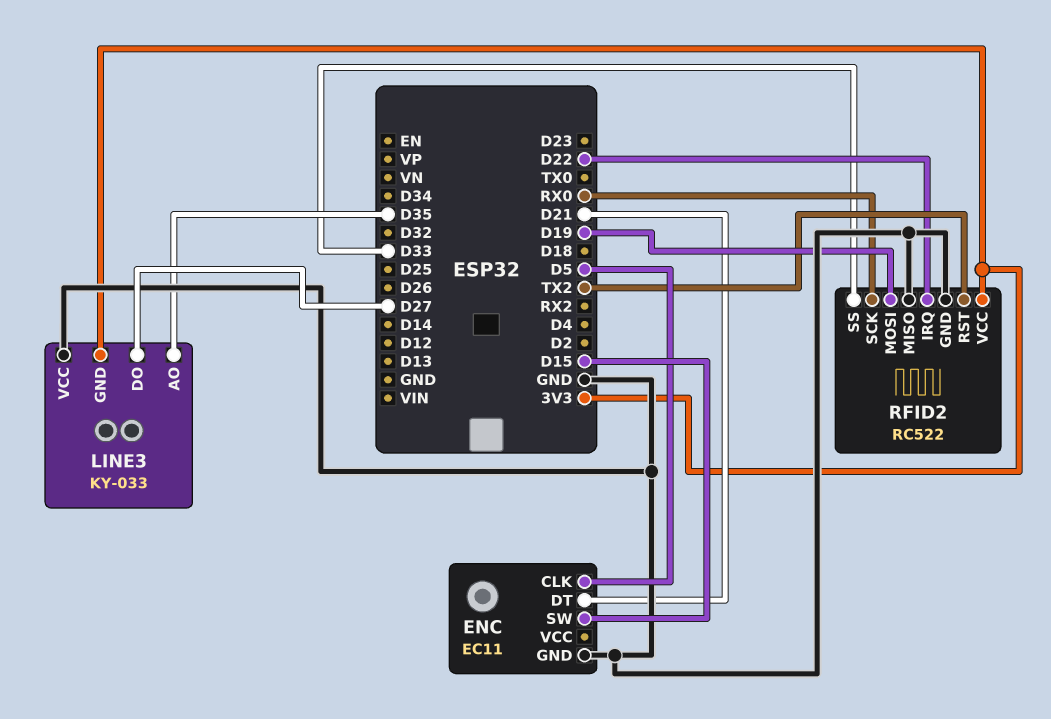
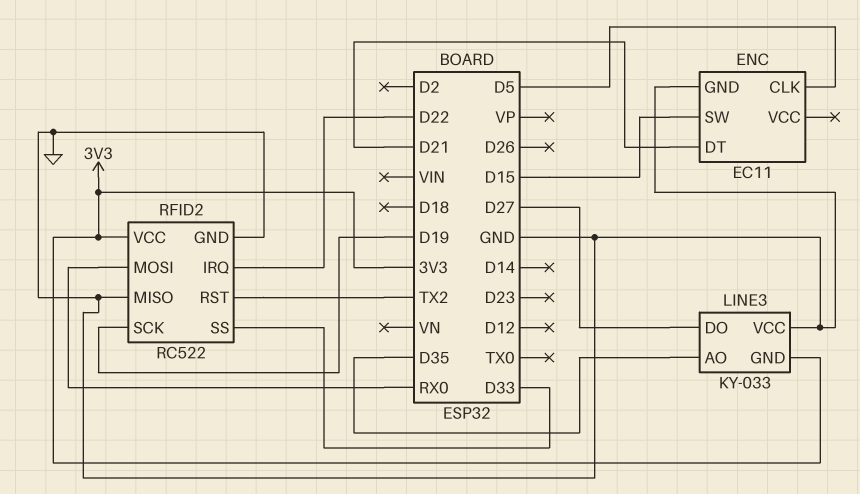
RFID2 pin MOSI: D19 -> RX0
RFID2 pin SCK: RX0 -> D19

